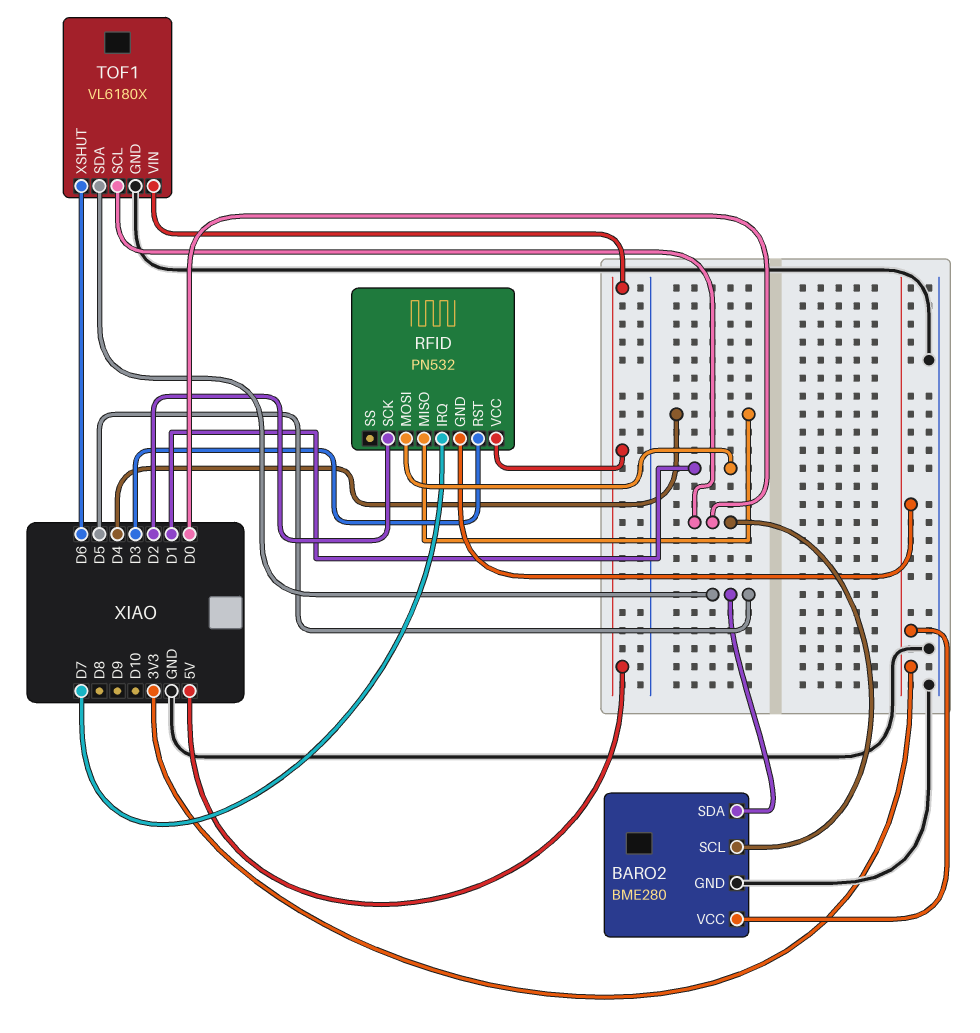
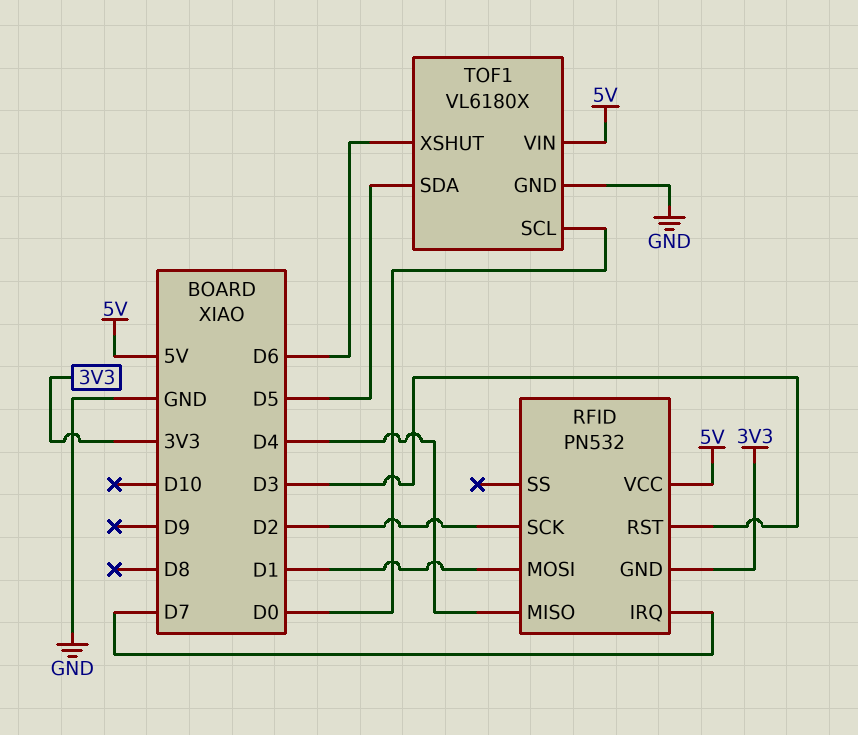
BARO2: BME280 -> none
BARO2 pin GND: GND -> none
BARO2 pin SCL: D0 -> none
BARO2 pin SDA: D5 -> none
BARO2 pin VCC: 3V3 -> none

